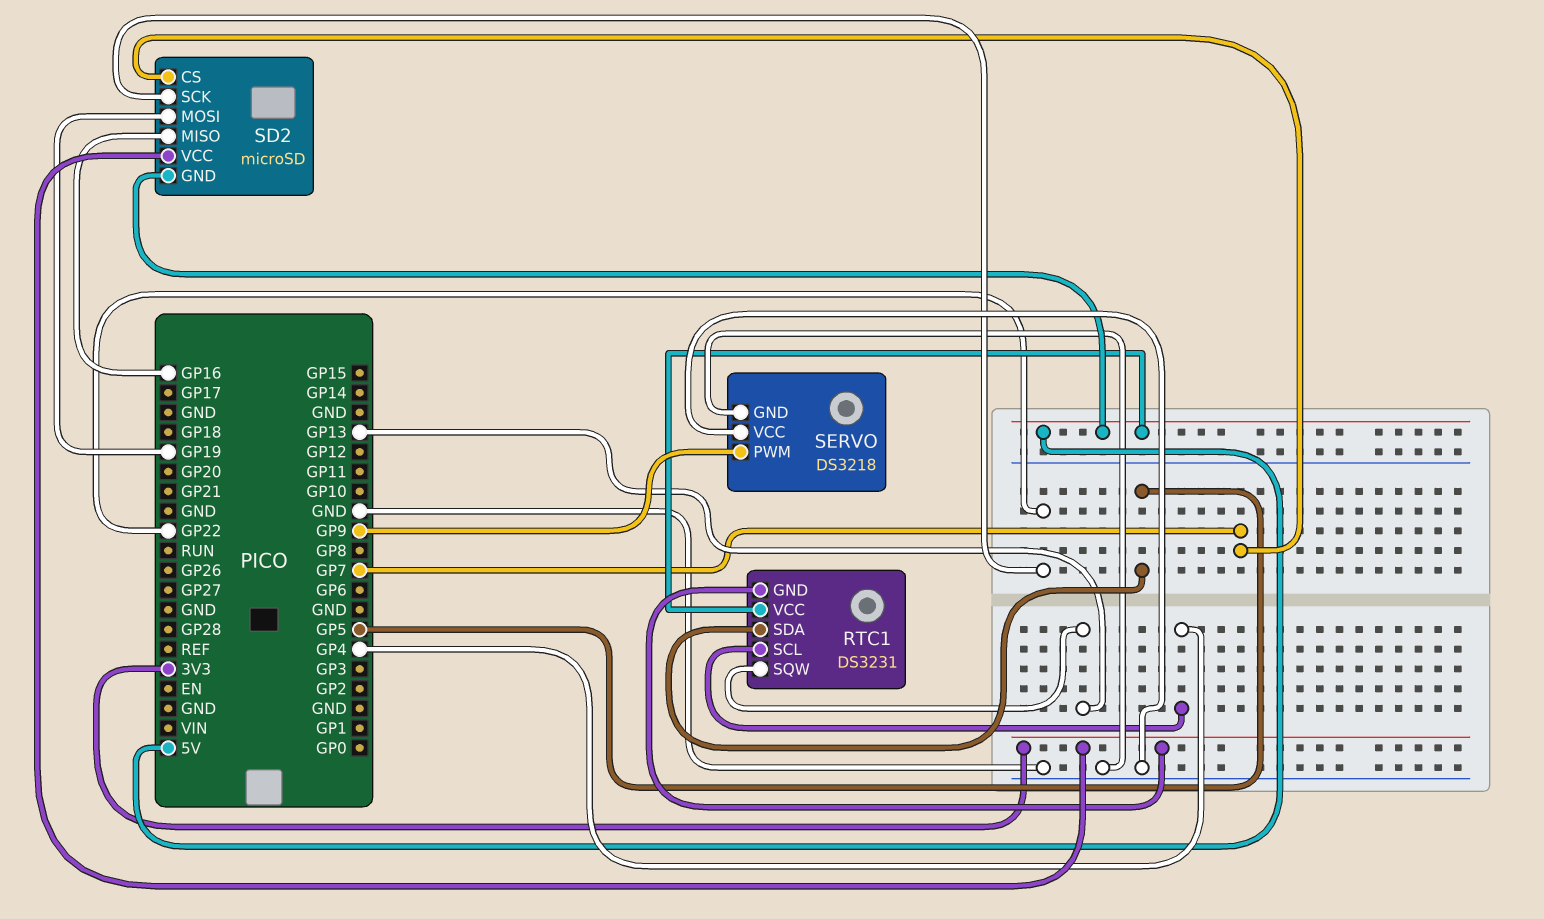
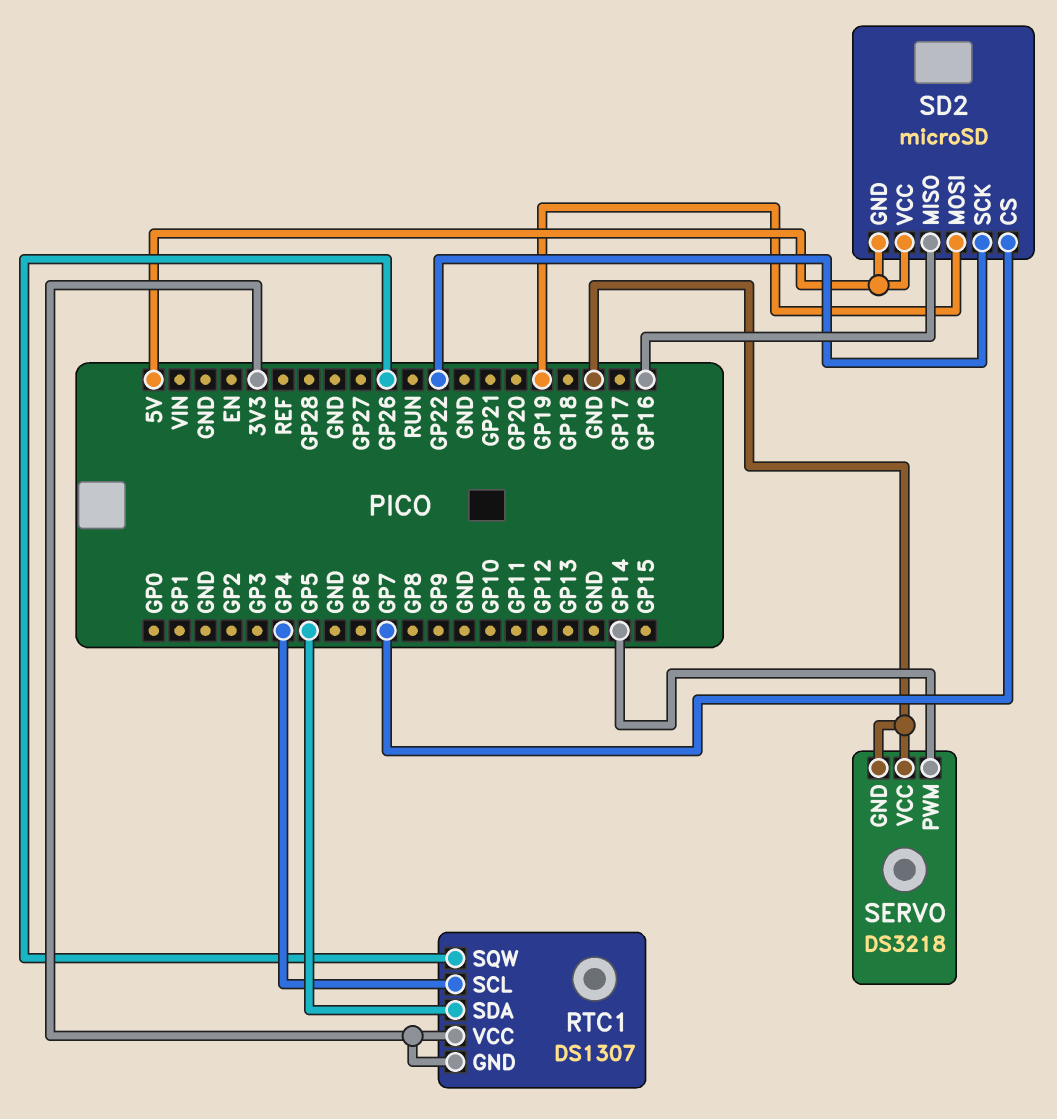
RTC1: DS3231 -> DS1307
RTC1 pin SQW: GP13 -> GP26
RTC1 pin VCC: 5V -> 3V3
SD2 pin VCC: 3V3 -> 5V
SERVO pin PWM: GP9 -> GP14

